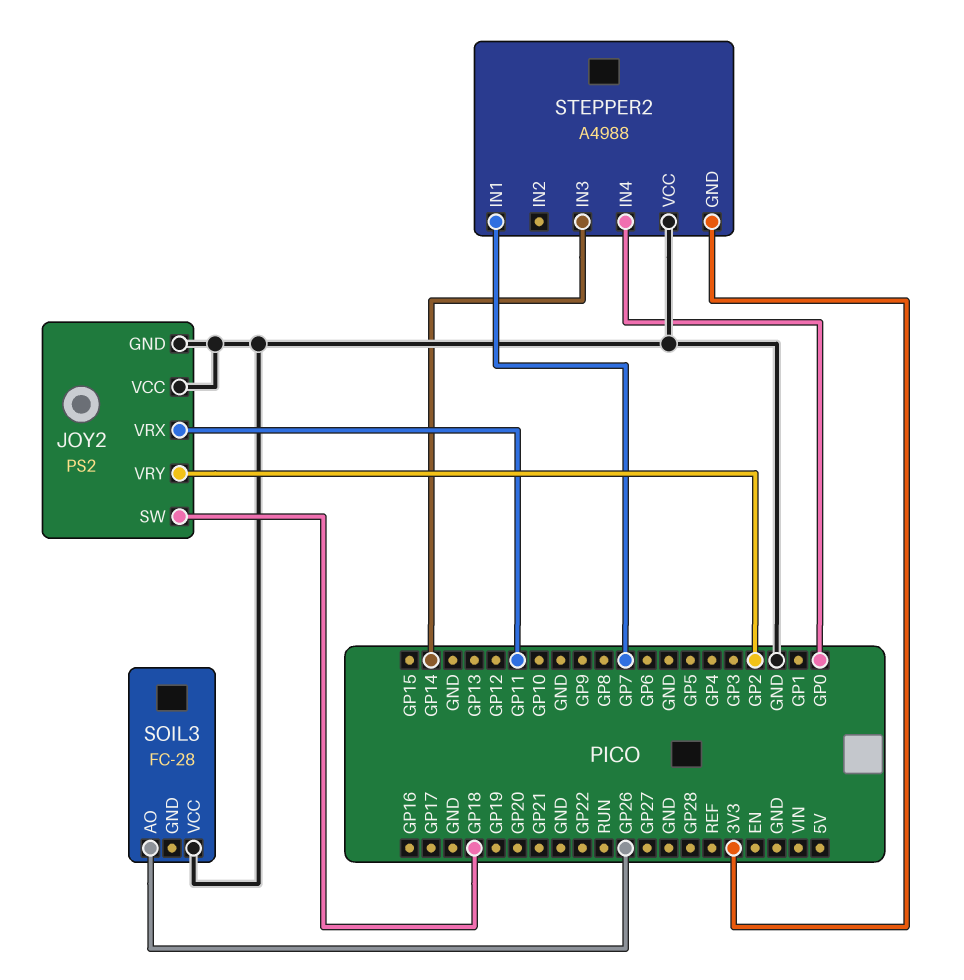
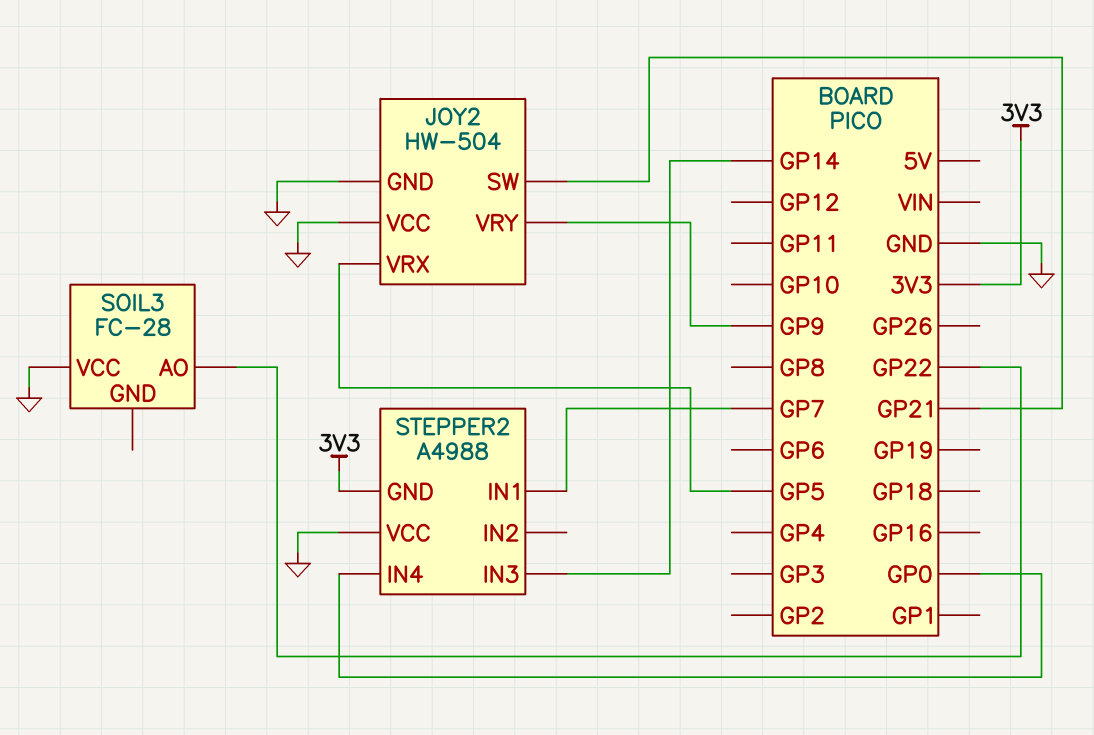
JOY2: PS2 -> HW-504
JOY2 pin SW: GP18 -> GP21
JOY2 pin VRX: GP11 -> GP5
JOY2 pin VRY: GP2 -> GP9
SOIL3 pin AO: GP26 -> GP22

